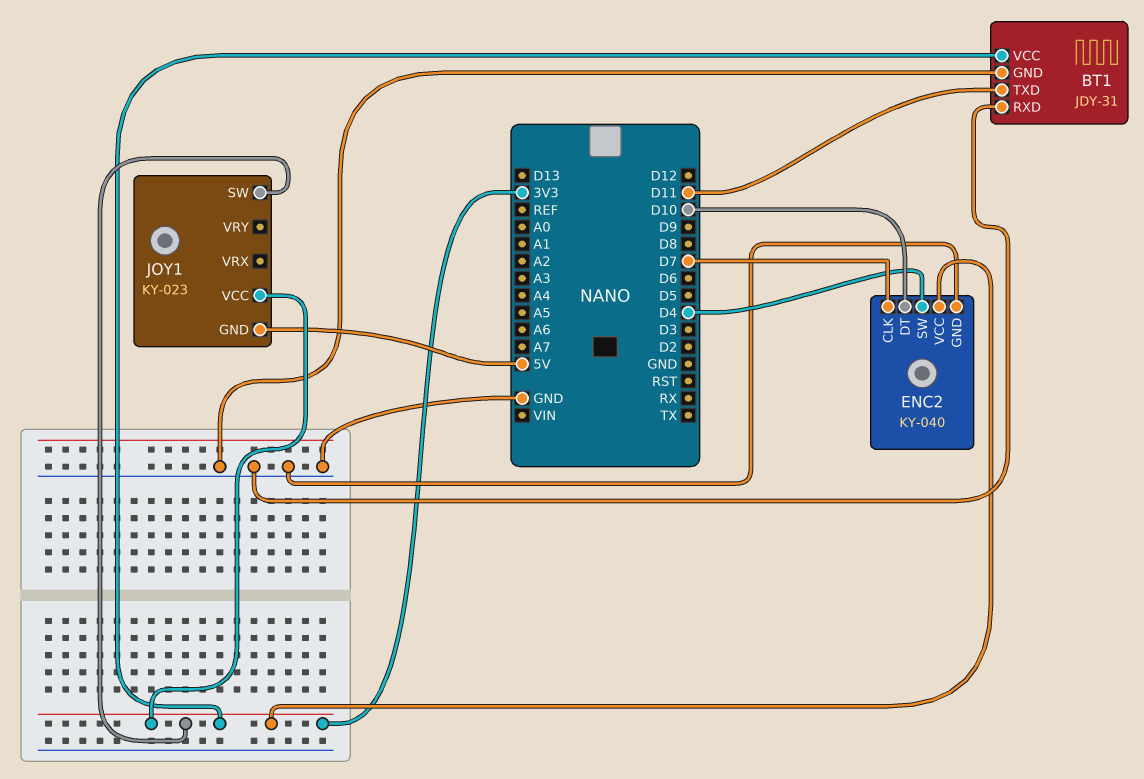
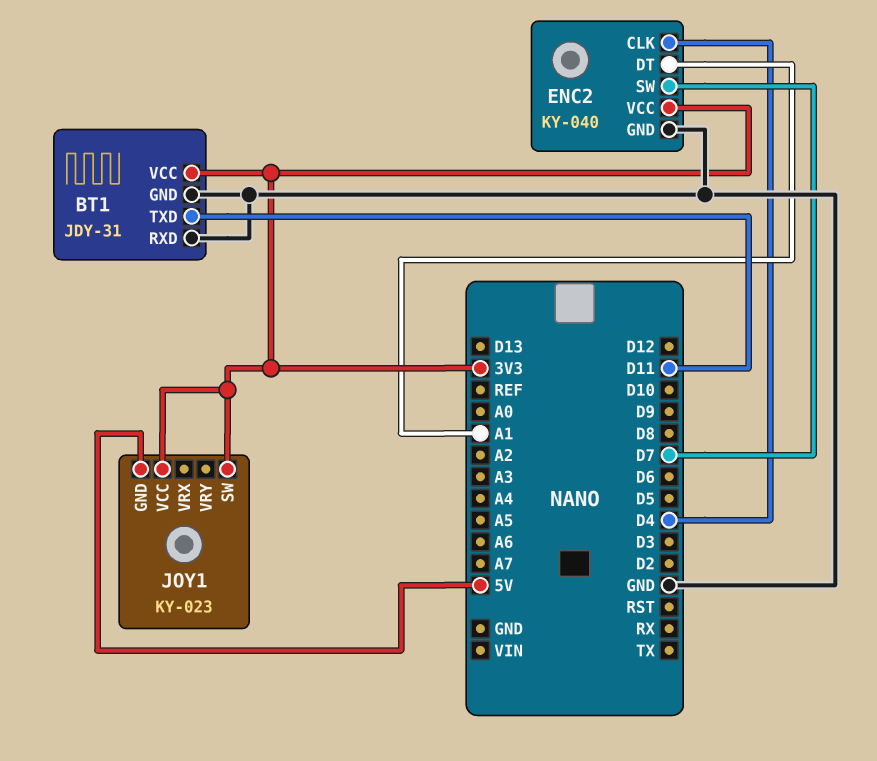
ENC2 pin CLK: D7 -> D4
ENC2 pin DT: D10 -> A1
ENC2 pin SW: D4 -> D7

